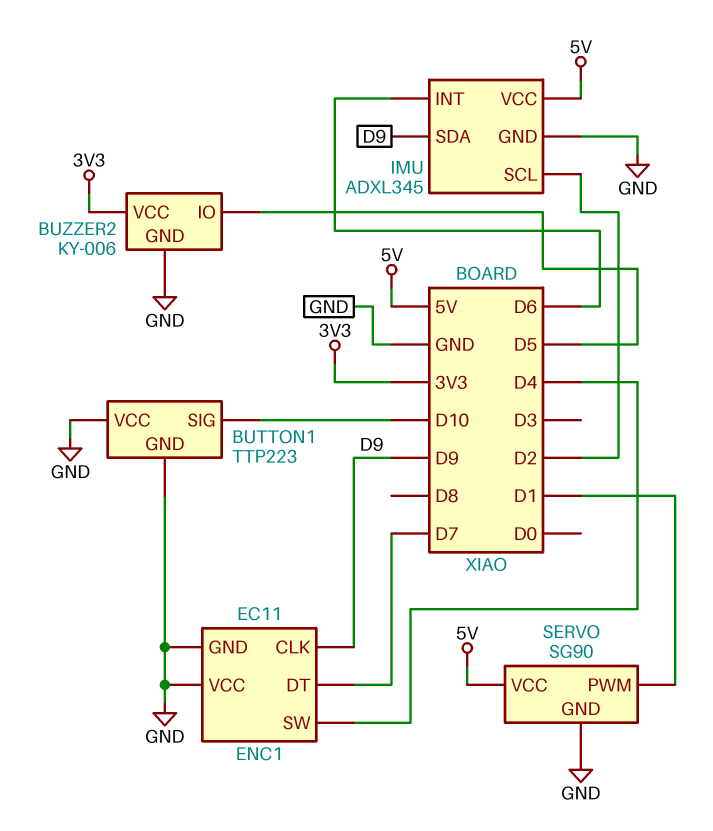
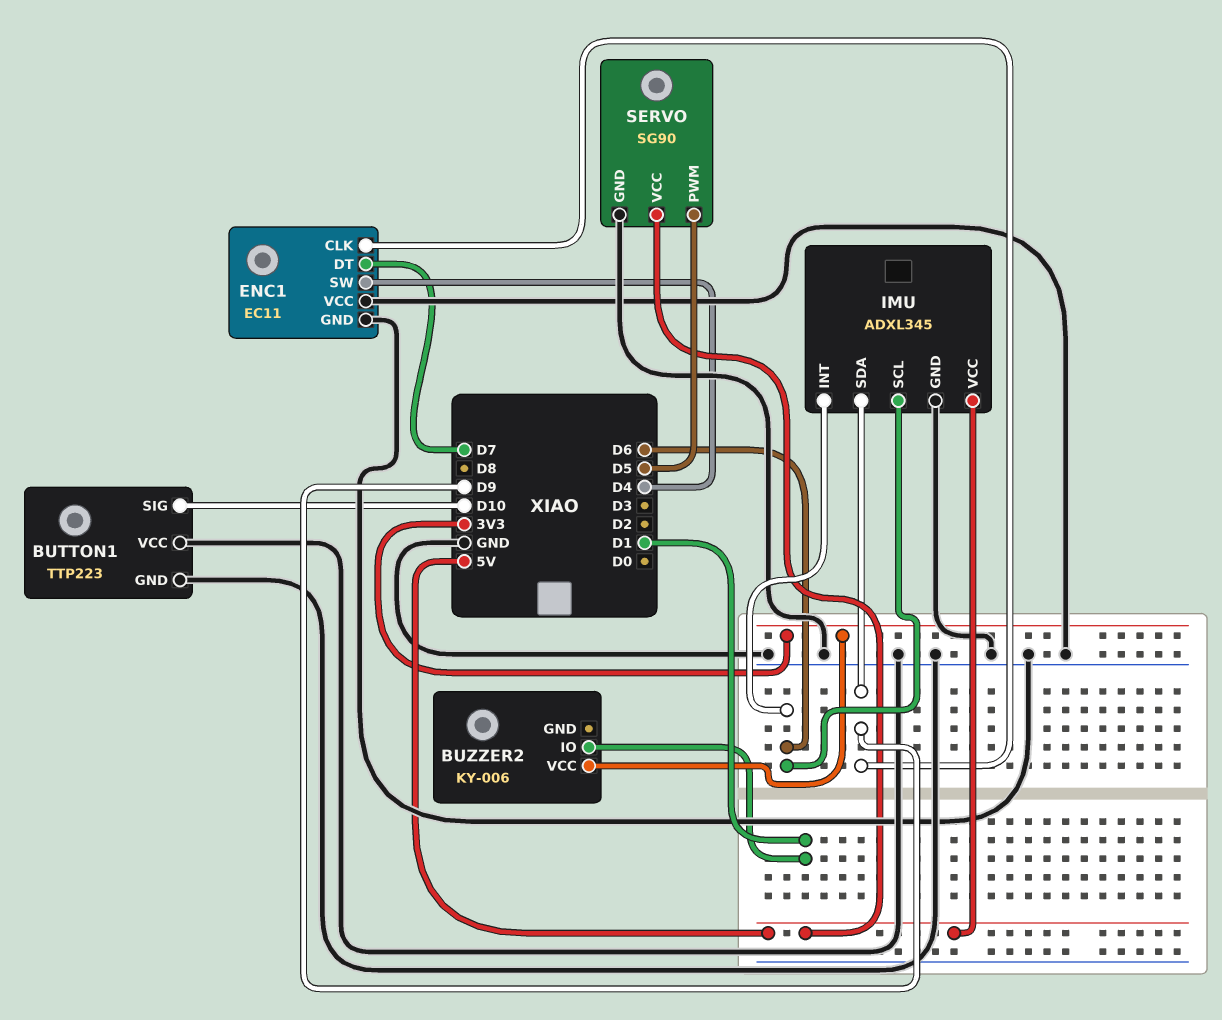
BUZZER2 pin GND: GND -> none
BUZZER2 pin IO: D5 -> D1
IMU pin SCL: D2 -> D6
SERVO pin PWM: D1 -> D5

